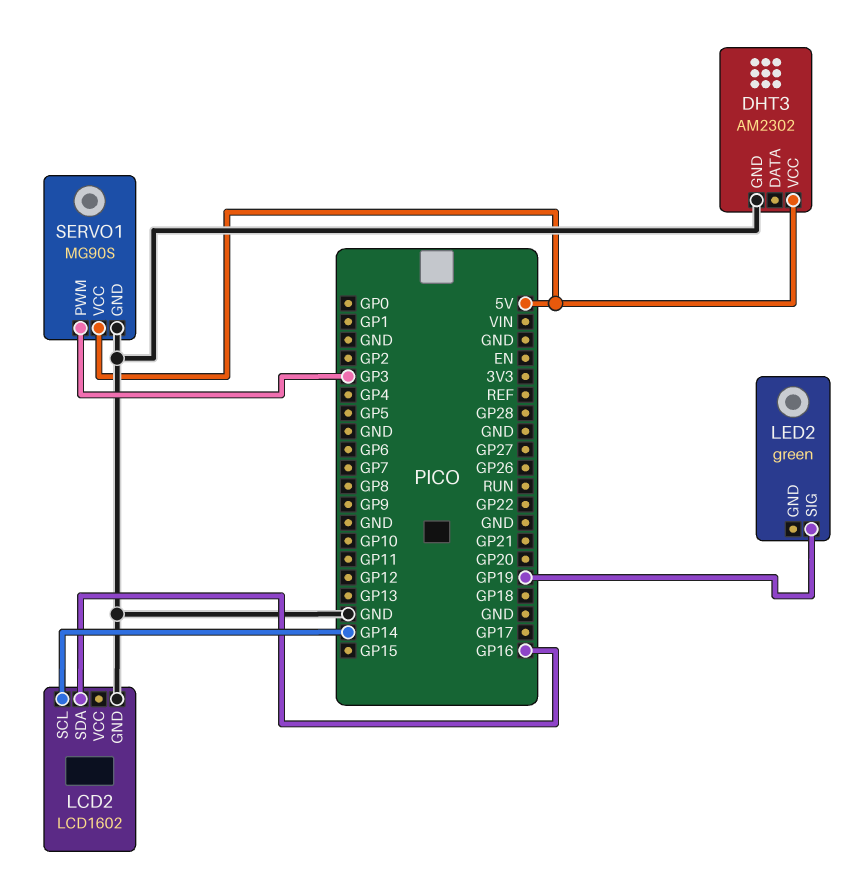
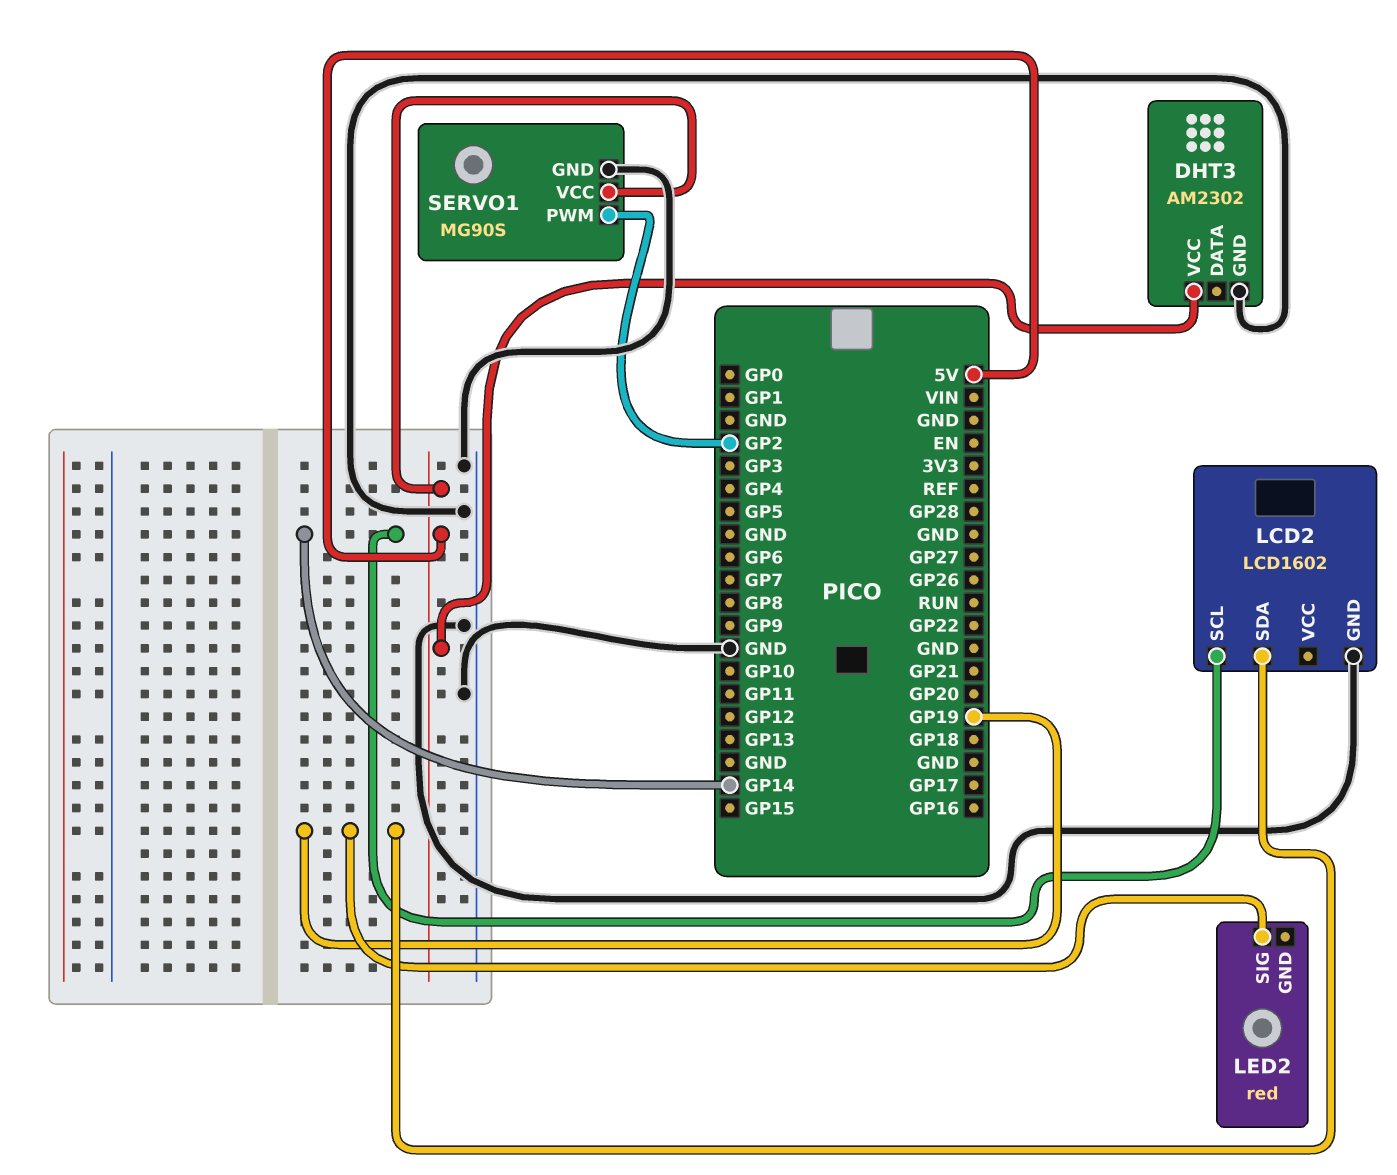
LCD2 pin SDA: GP16 -> GP19
LED2: green -> red
SERVO1 pin PWM: GP3 -> GP2

